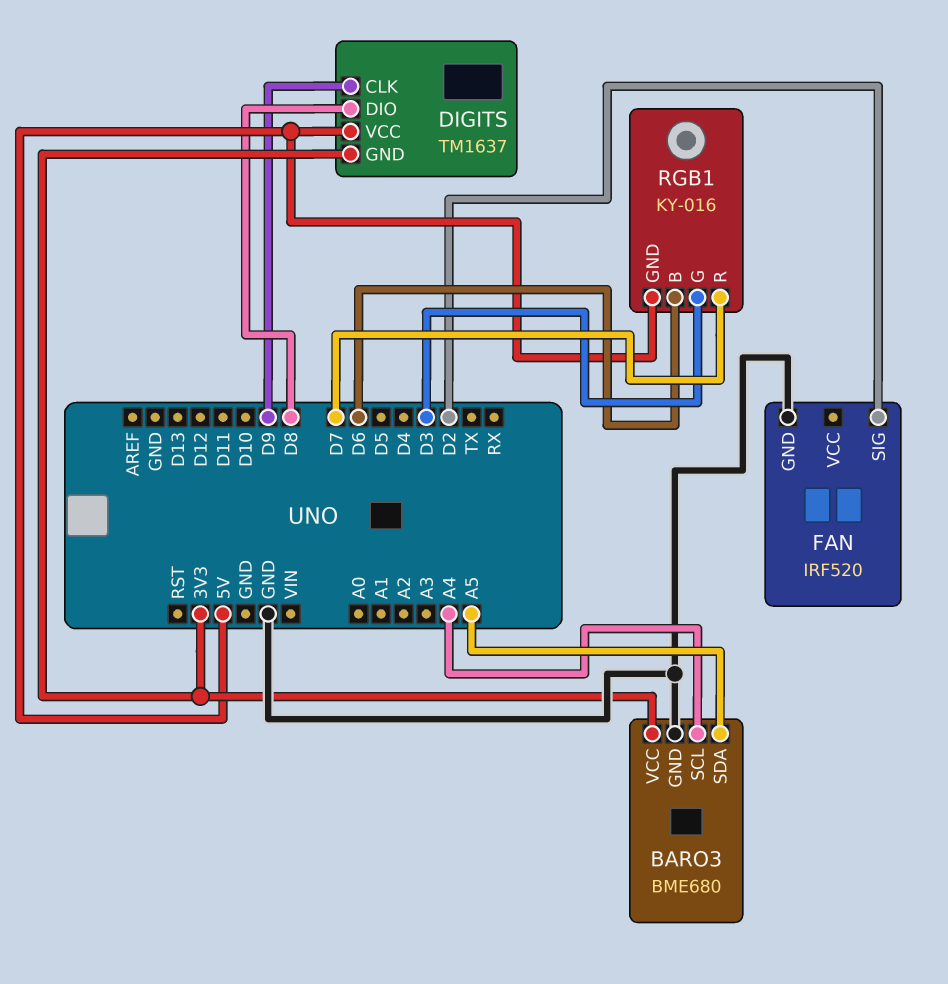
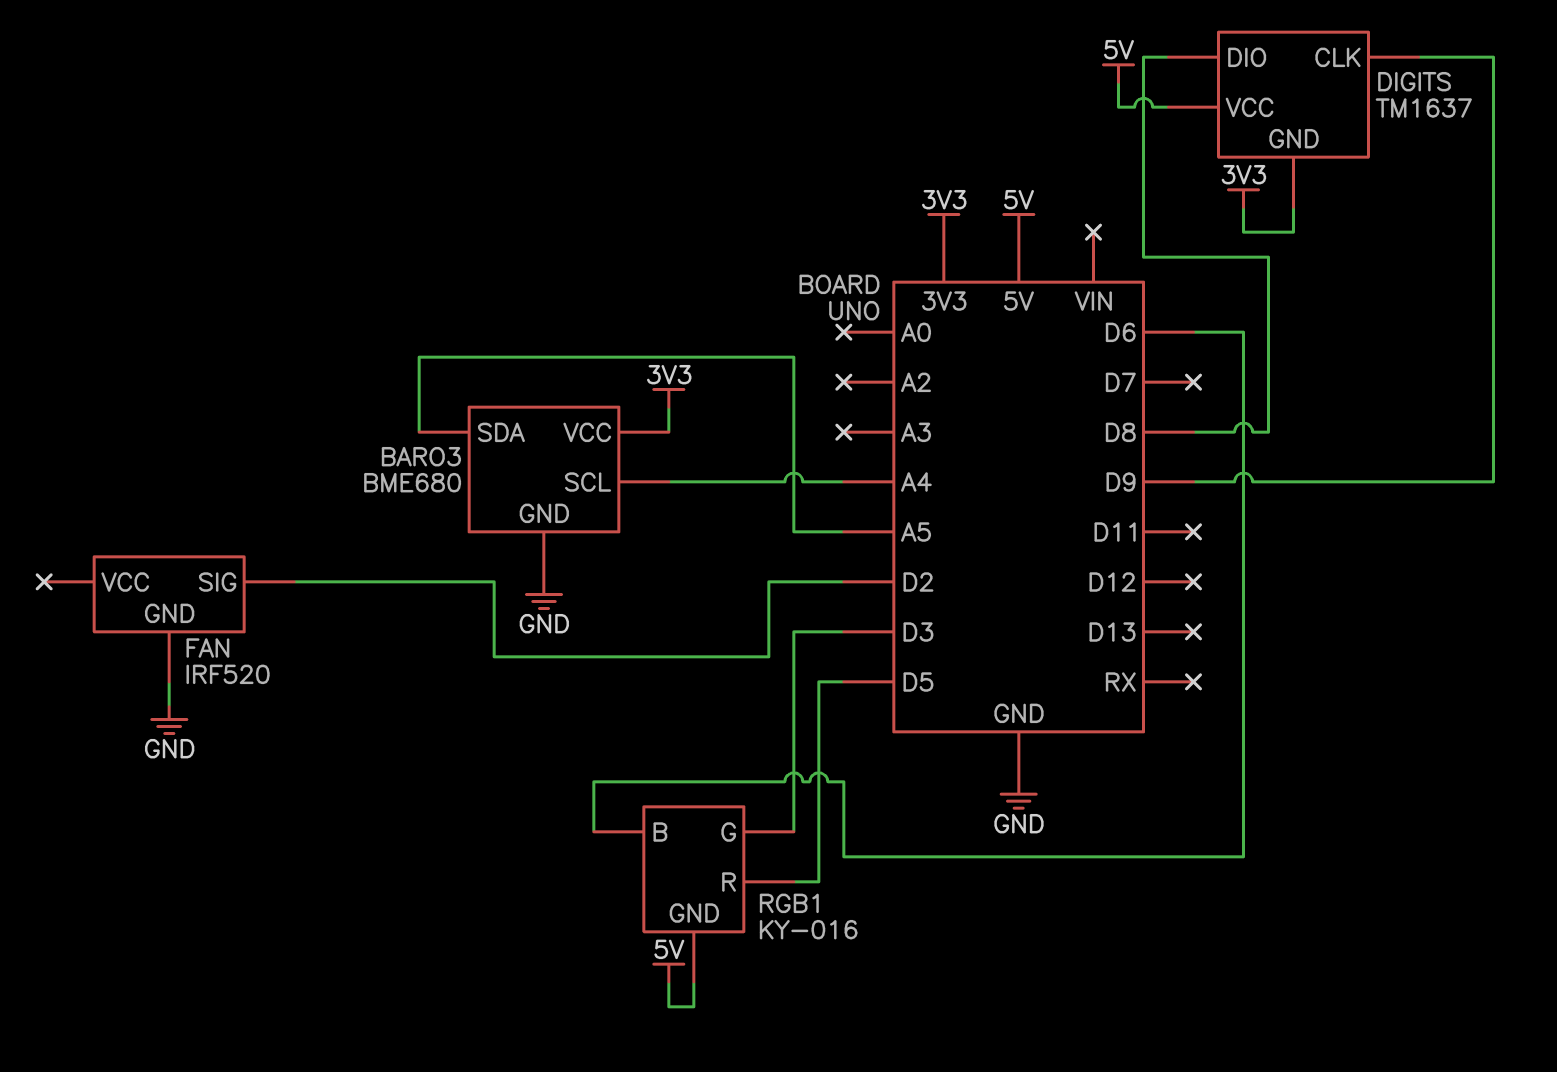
RGB1 pin R: D7 -> D5

